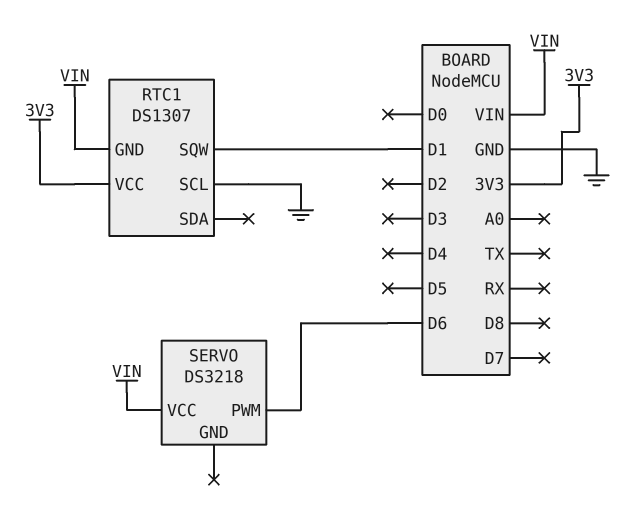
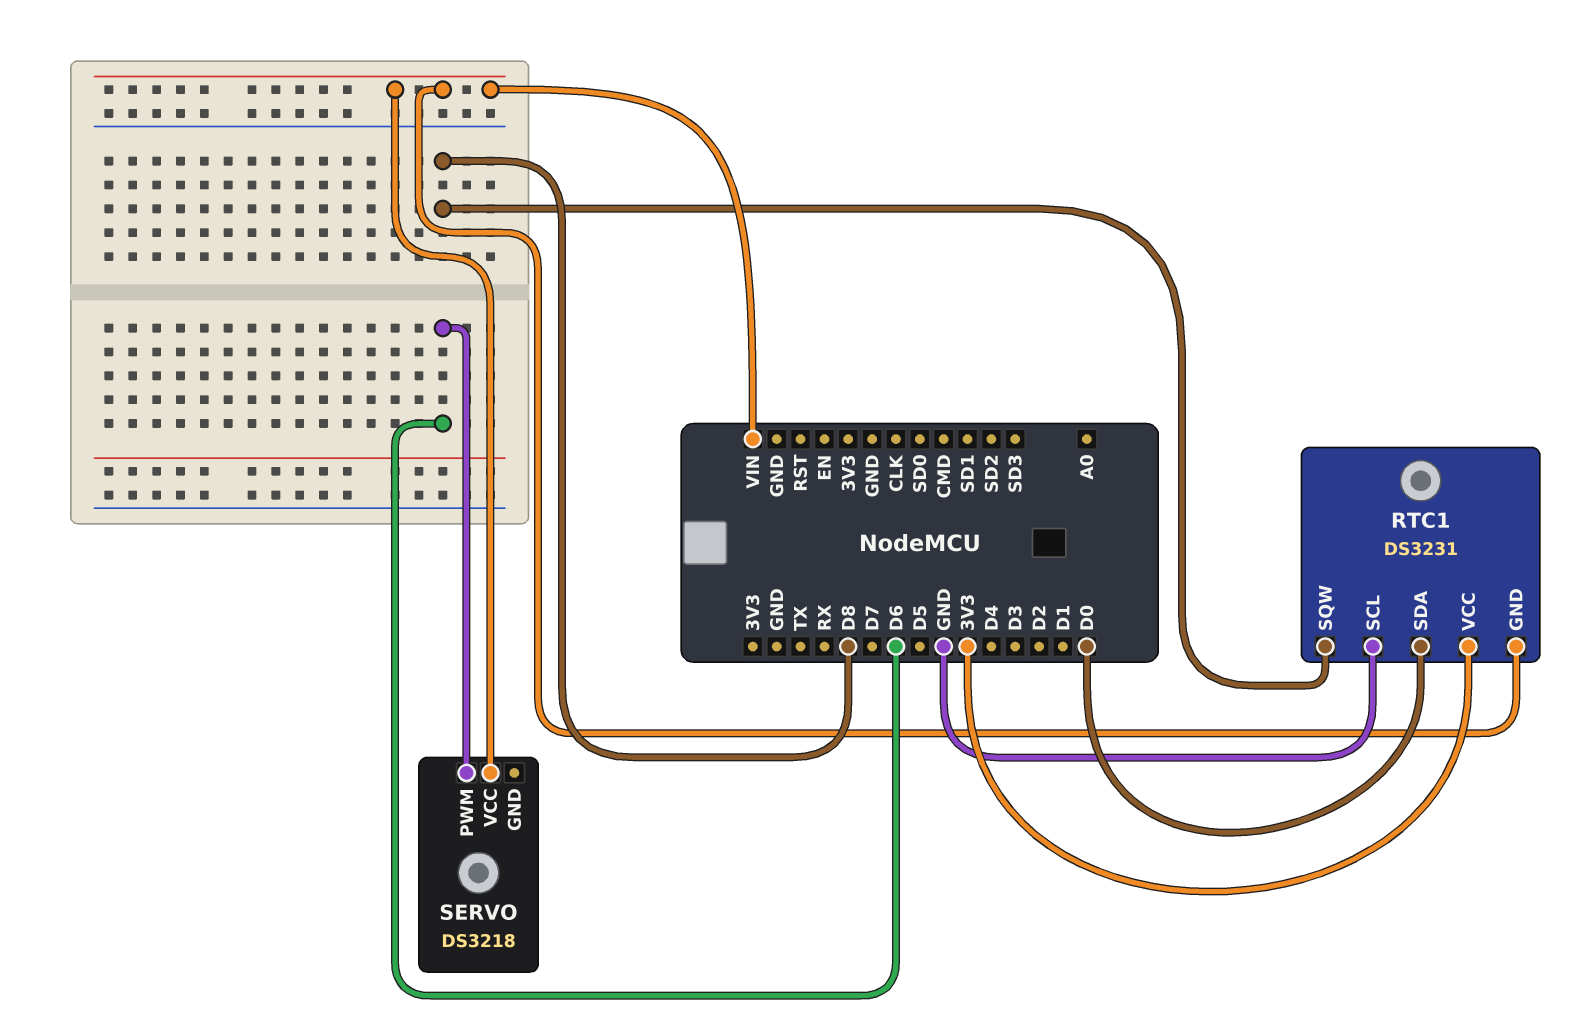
RTC1: DS1307 -> DS3231
RTC1 pin SDA: none -> D0
RTC1 pin SQW: D1 -> D8

